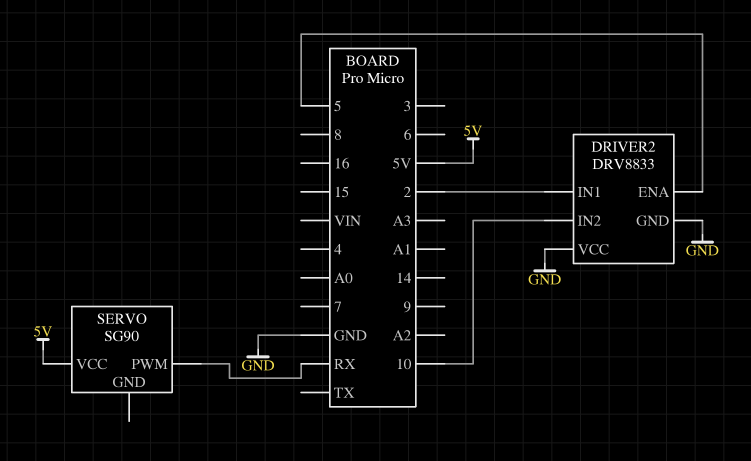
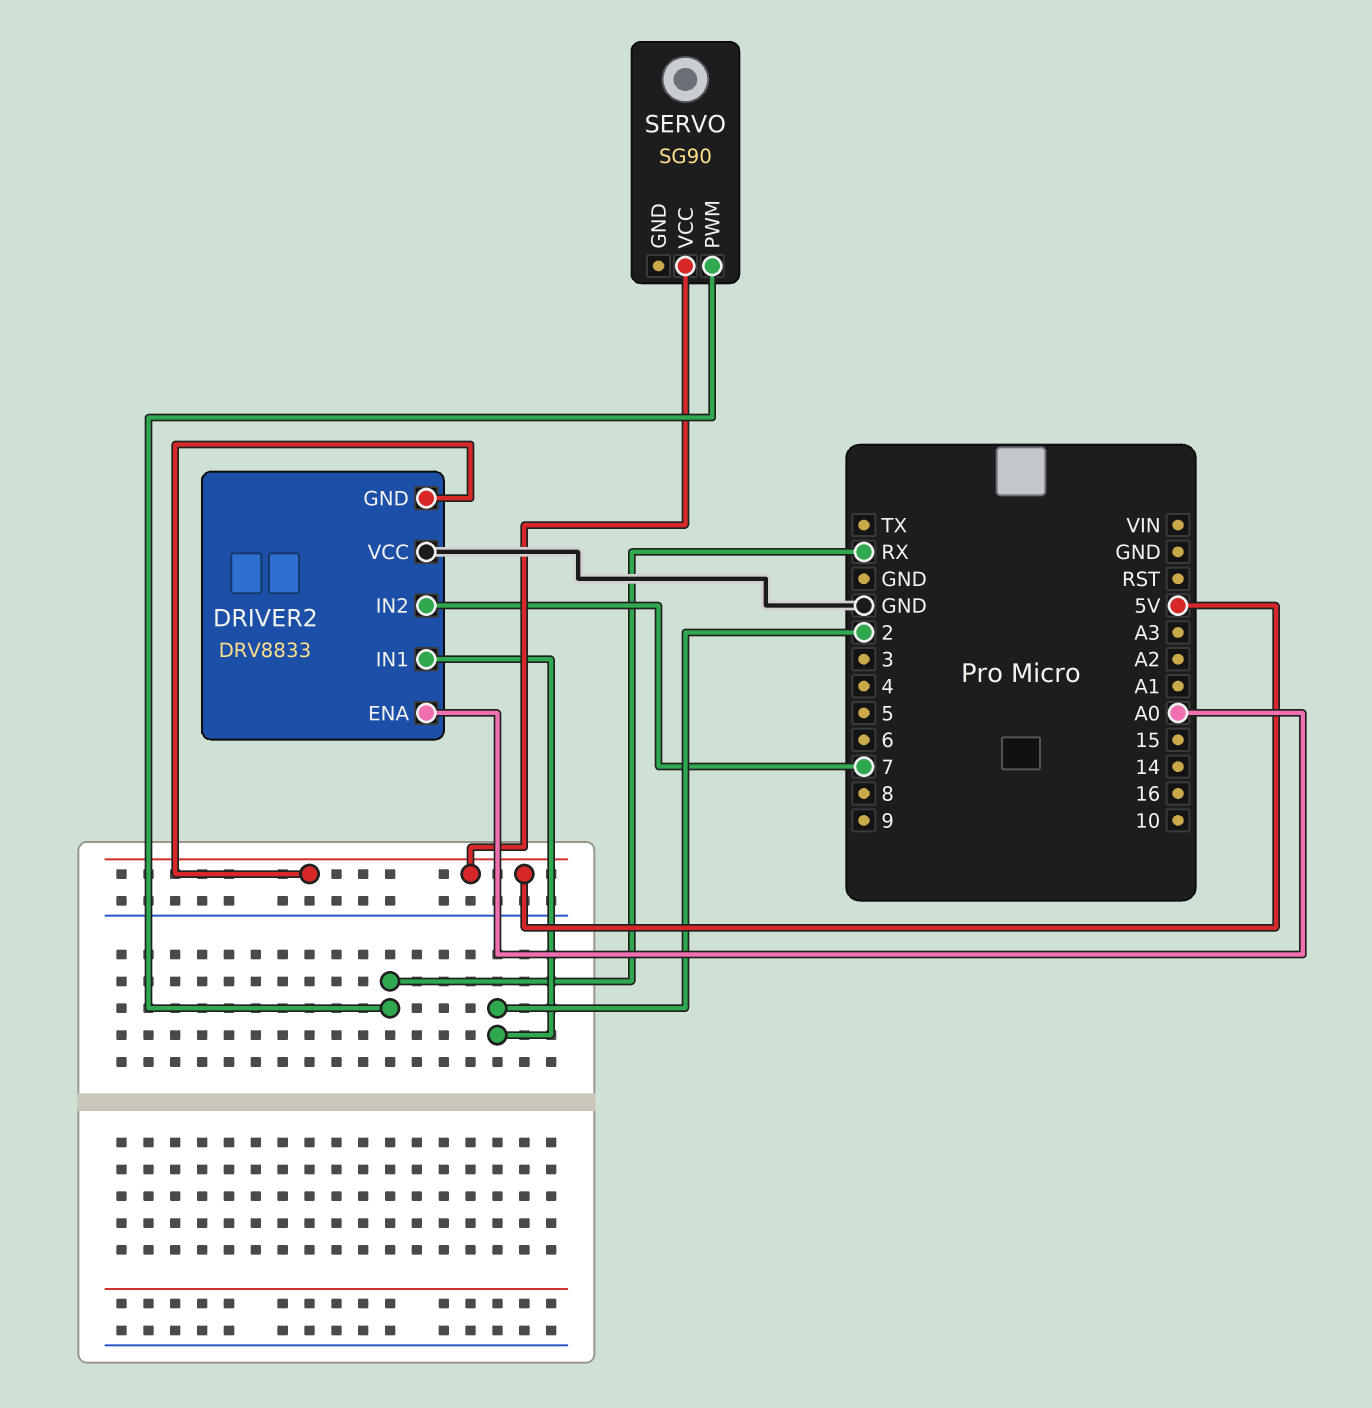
DRIVER2 pin ENA: 5 -> A0
DRIVER2 pin GND: GND -> 5V
DRIVER2 pin IN2: 10 -> 7

